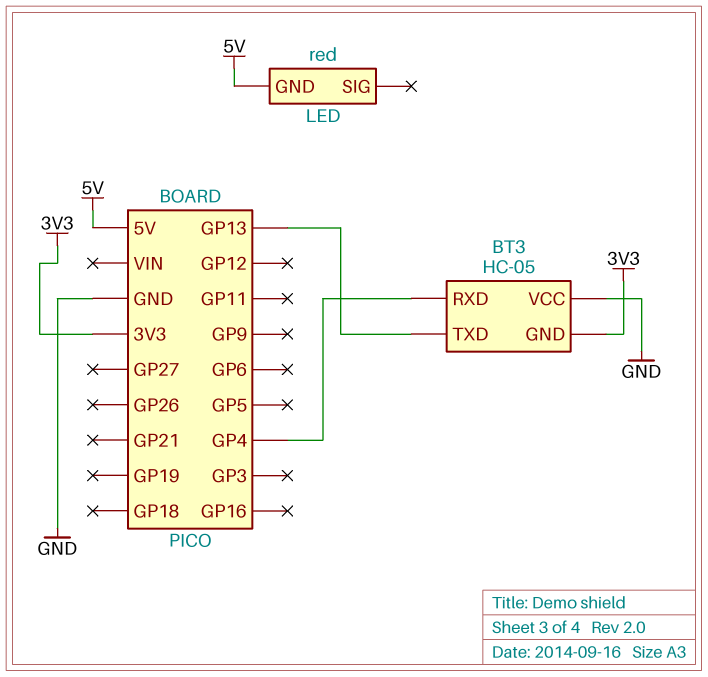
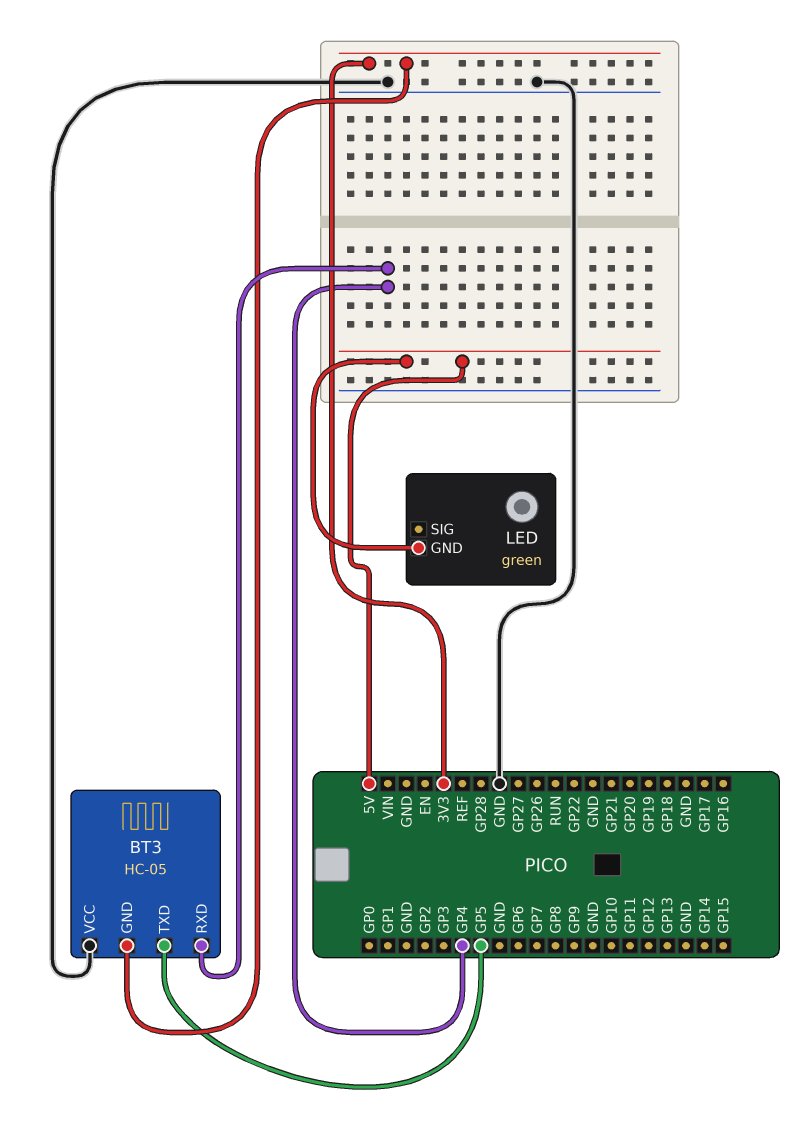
BT3 pin TXD: GP13 -> GP5
LED: red -> green

